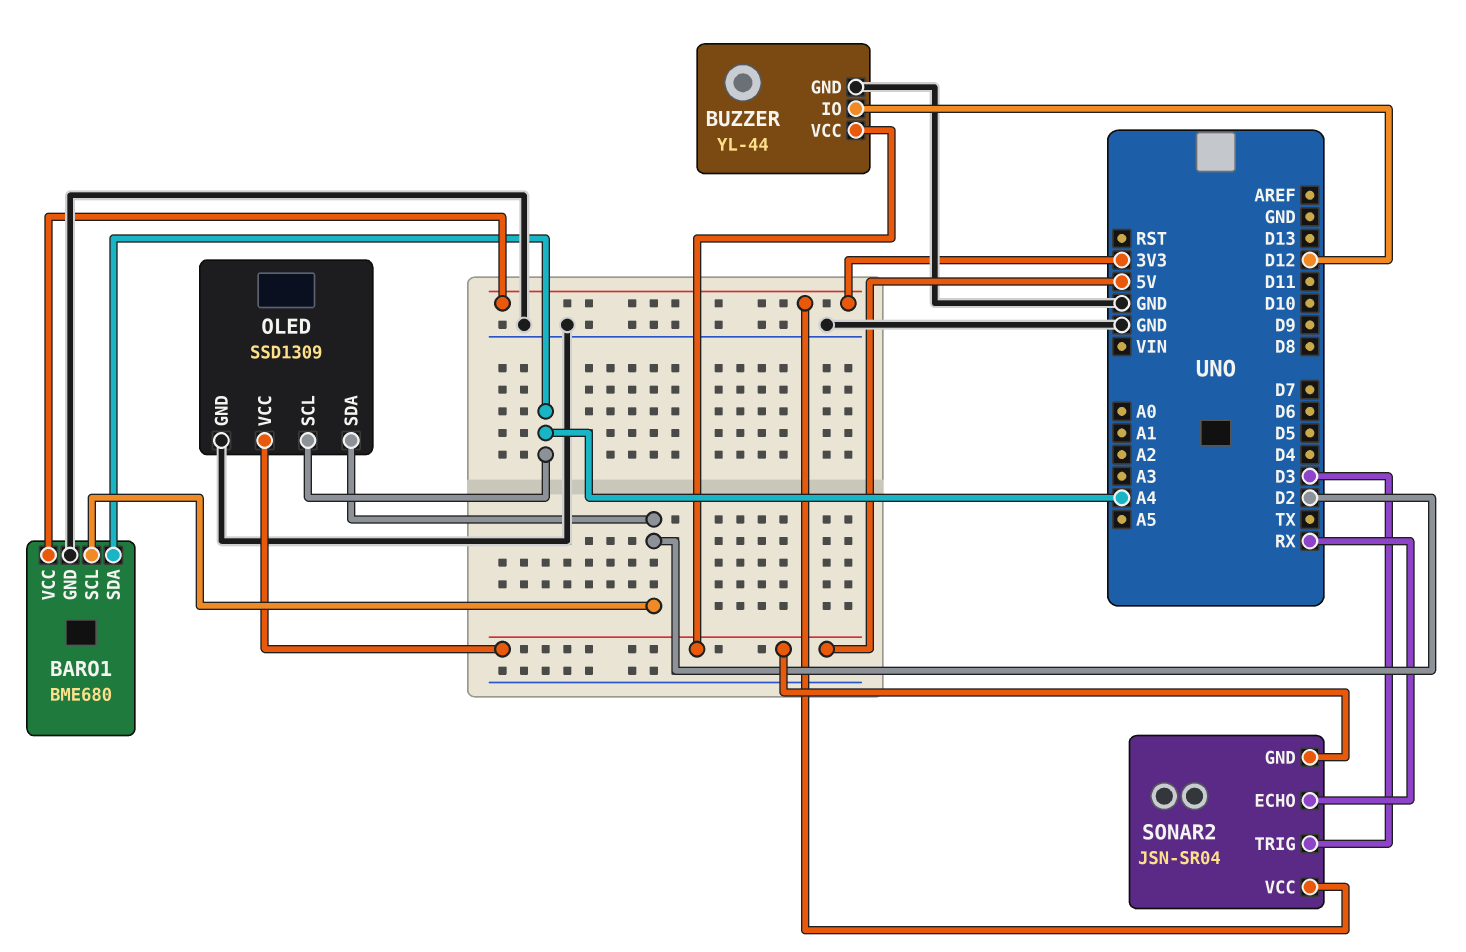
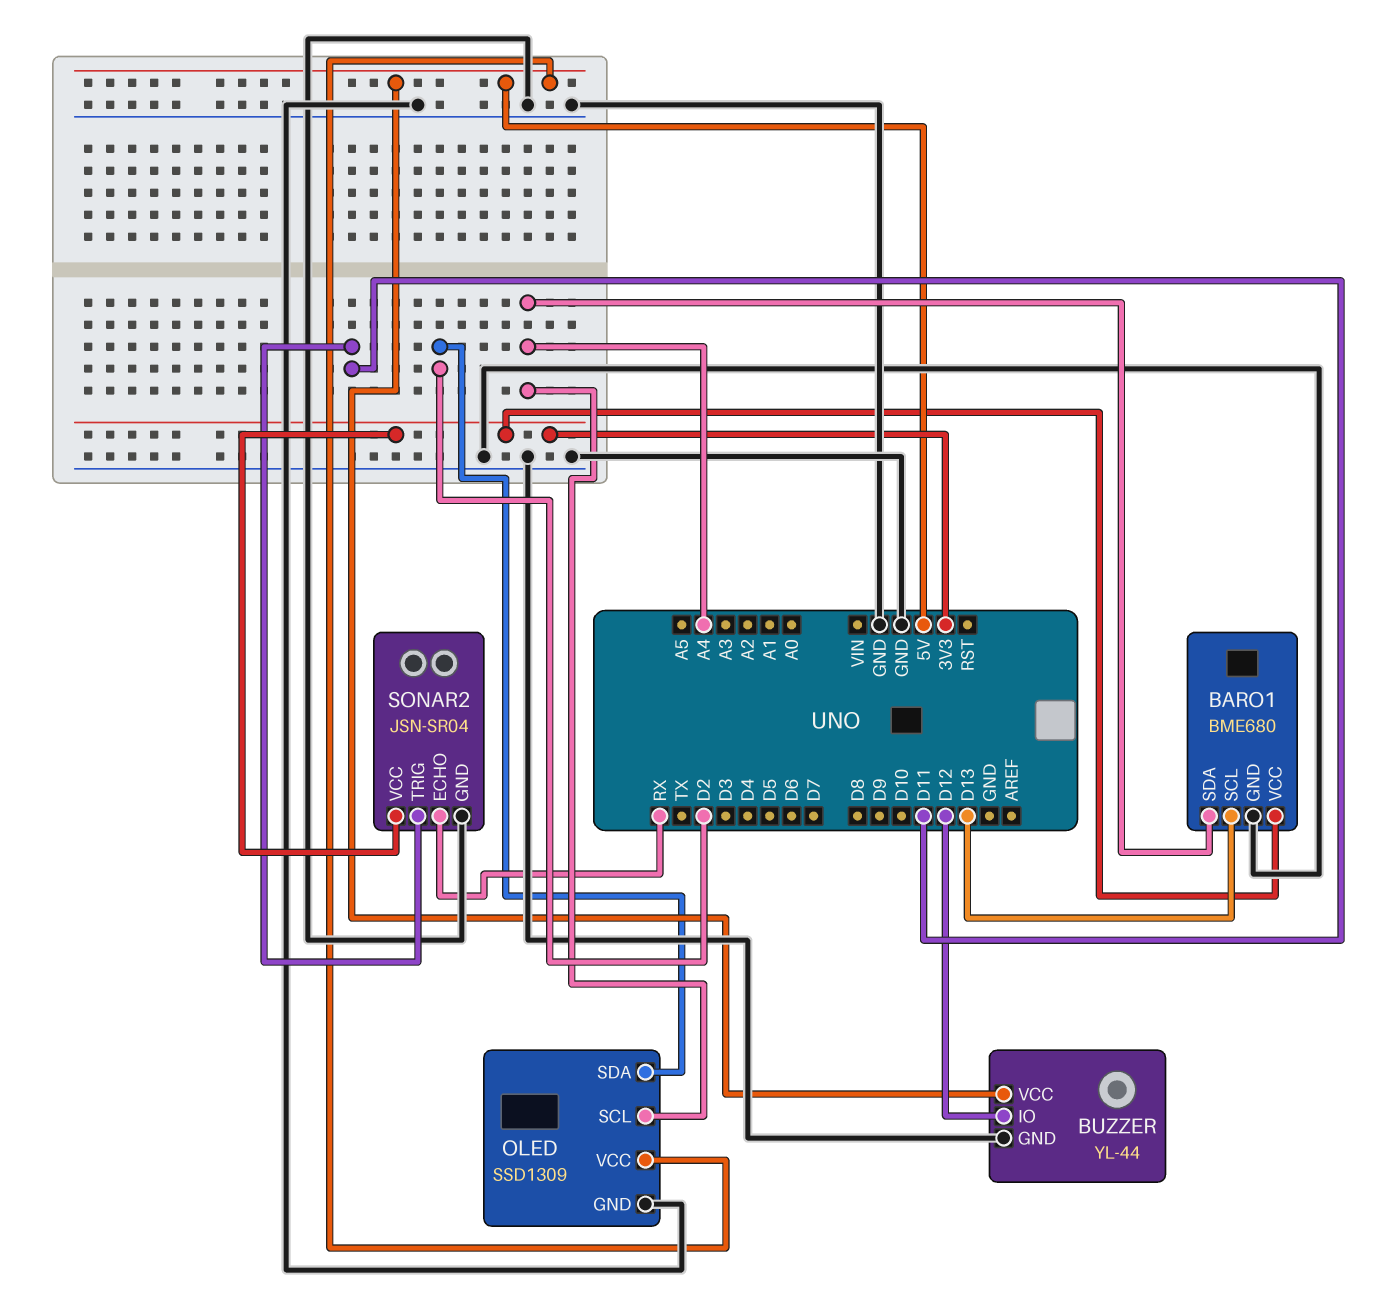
BARO1 pin SCL: D2 -> D13
SONAR2 pin GND: 5V -> GND
SONAR2 pin TRIG: D3 -> D11

